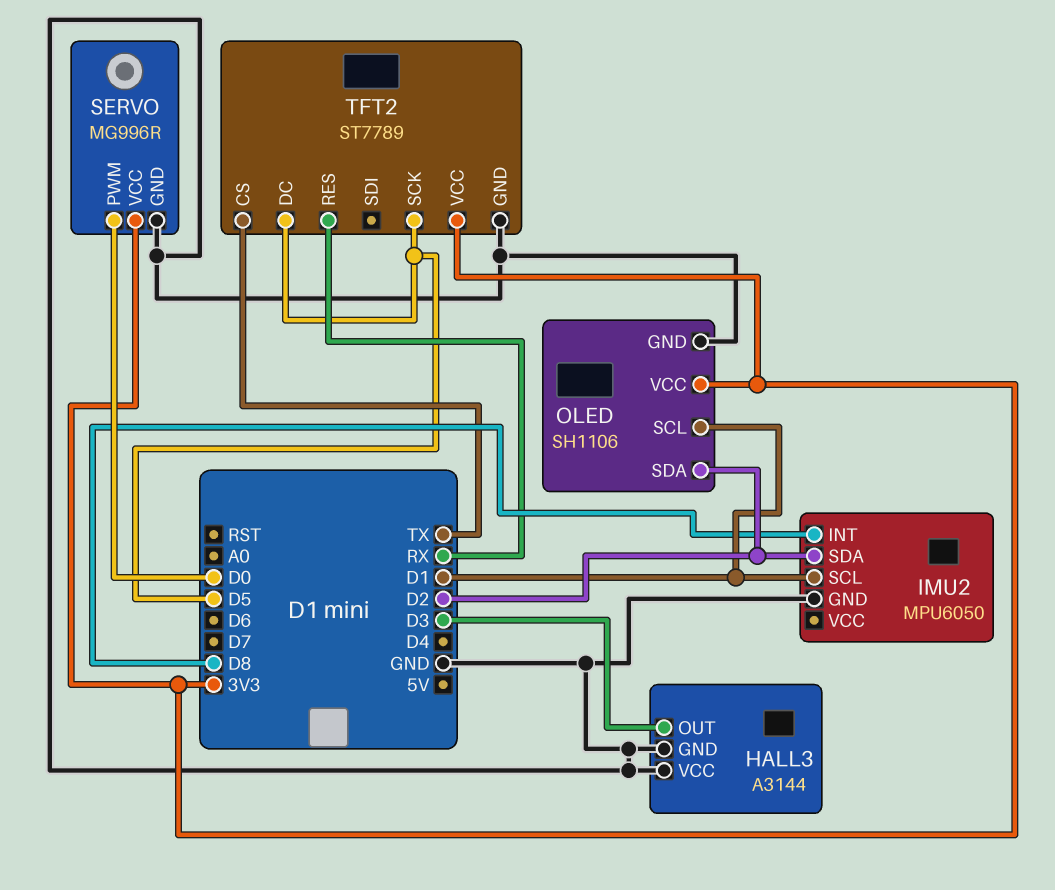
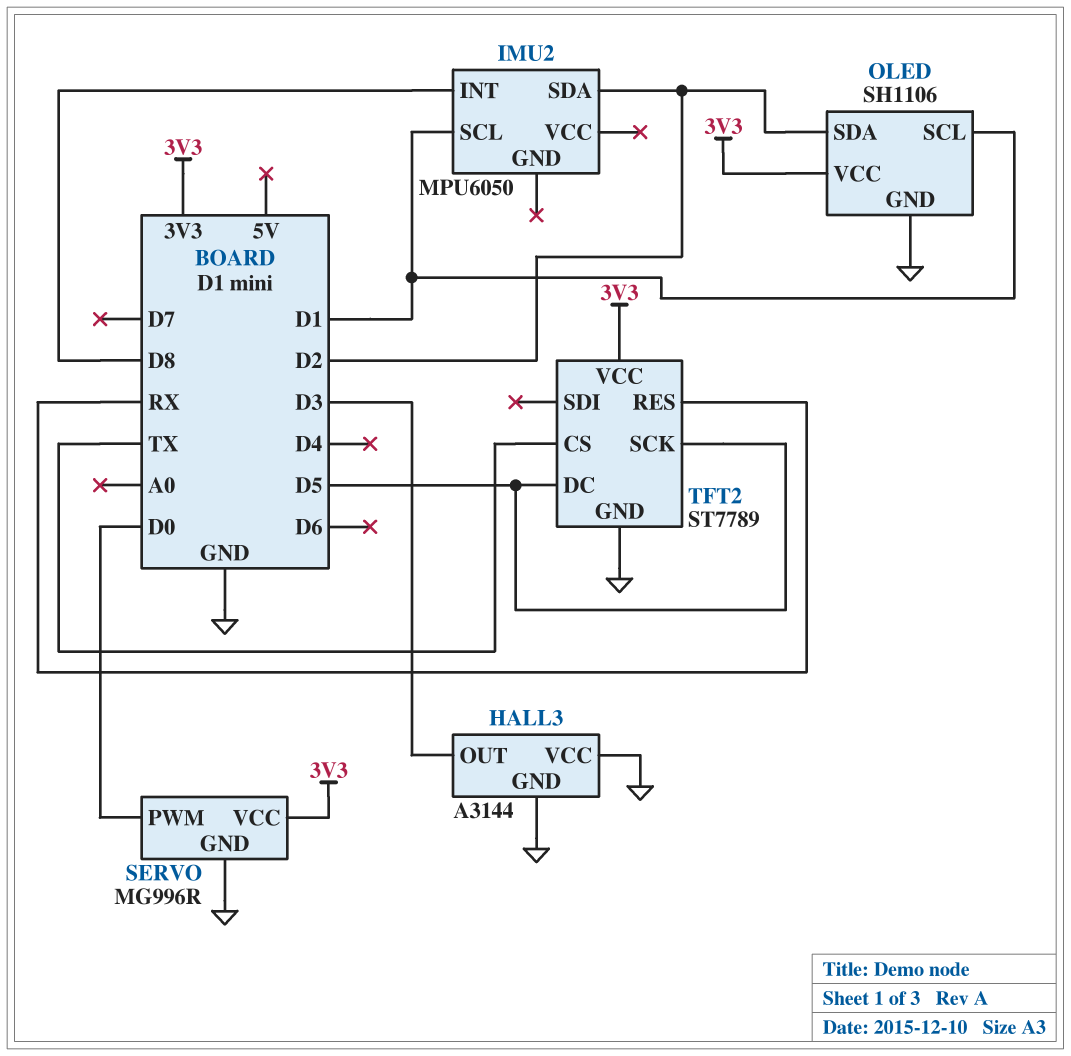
IMU2 pin GND: GND -> none

